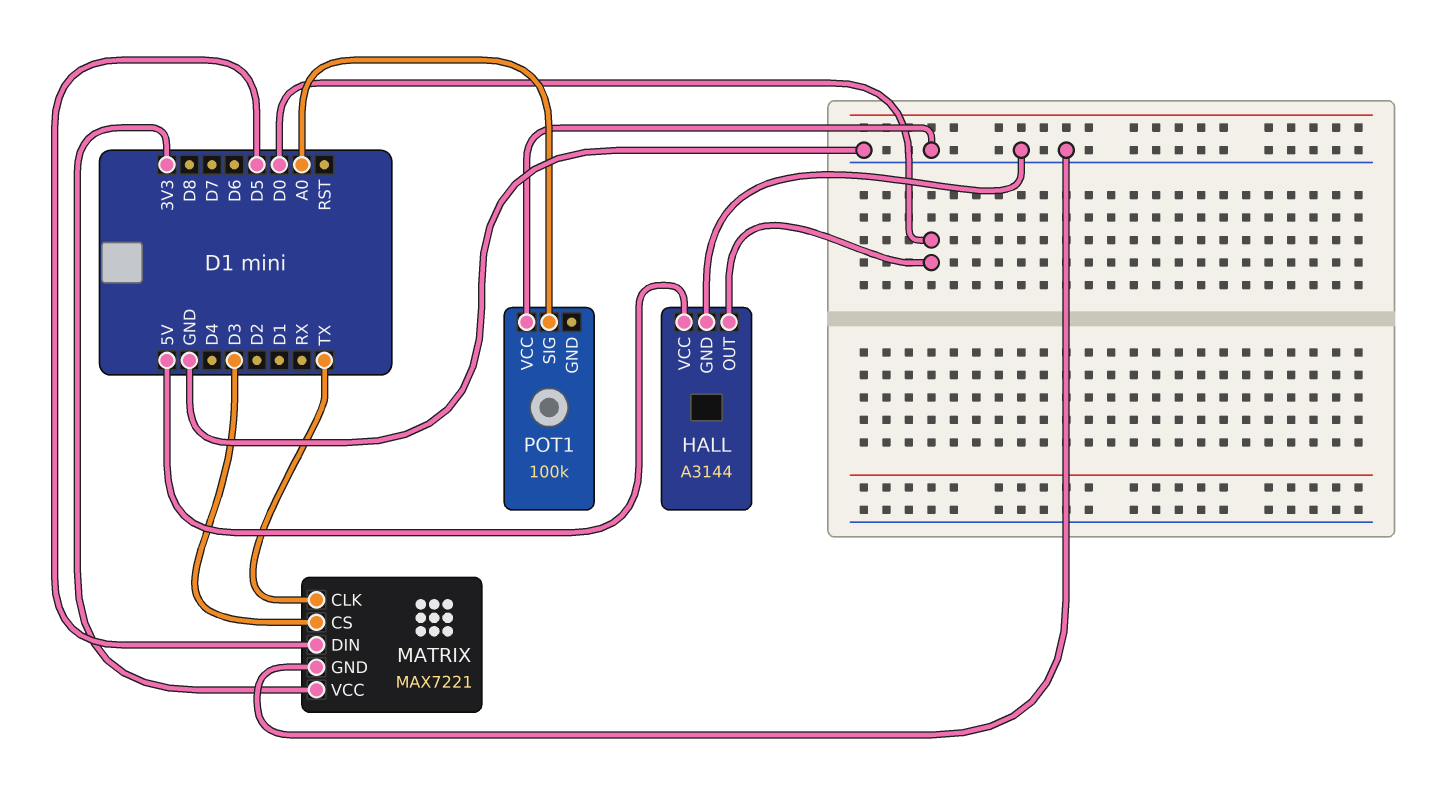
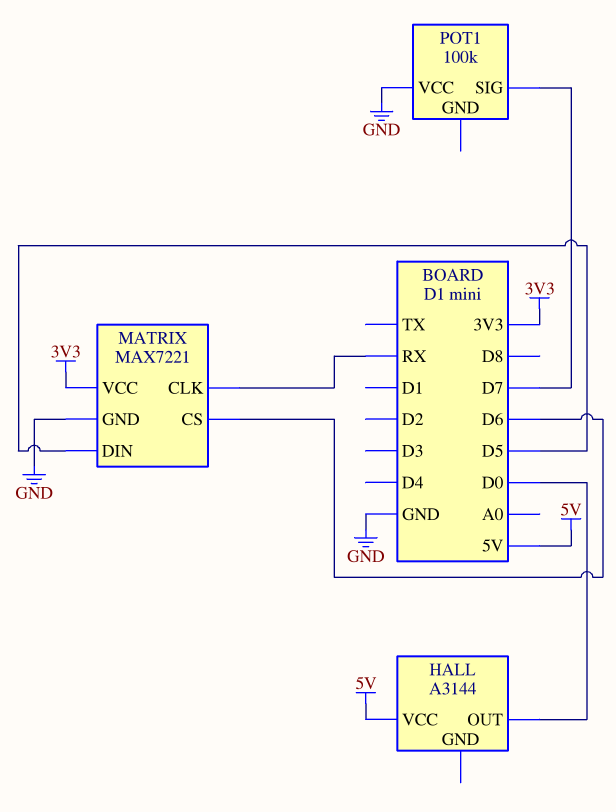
HALL pin GND: GND -> none
MATRIX pin CLK: TX -> RX
MATRIX pin CS: D3 -> D6
POT1 pin SIG: A0 -> D7

